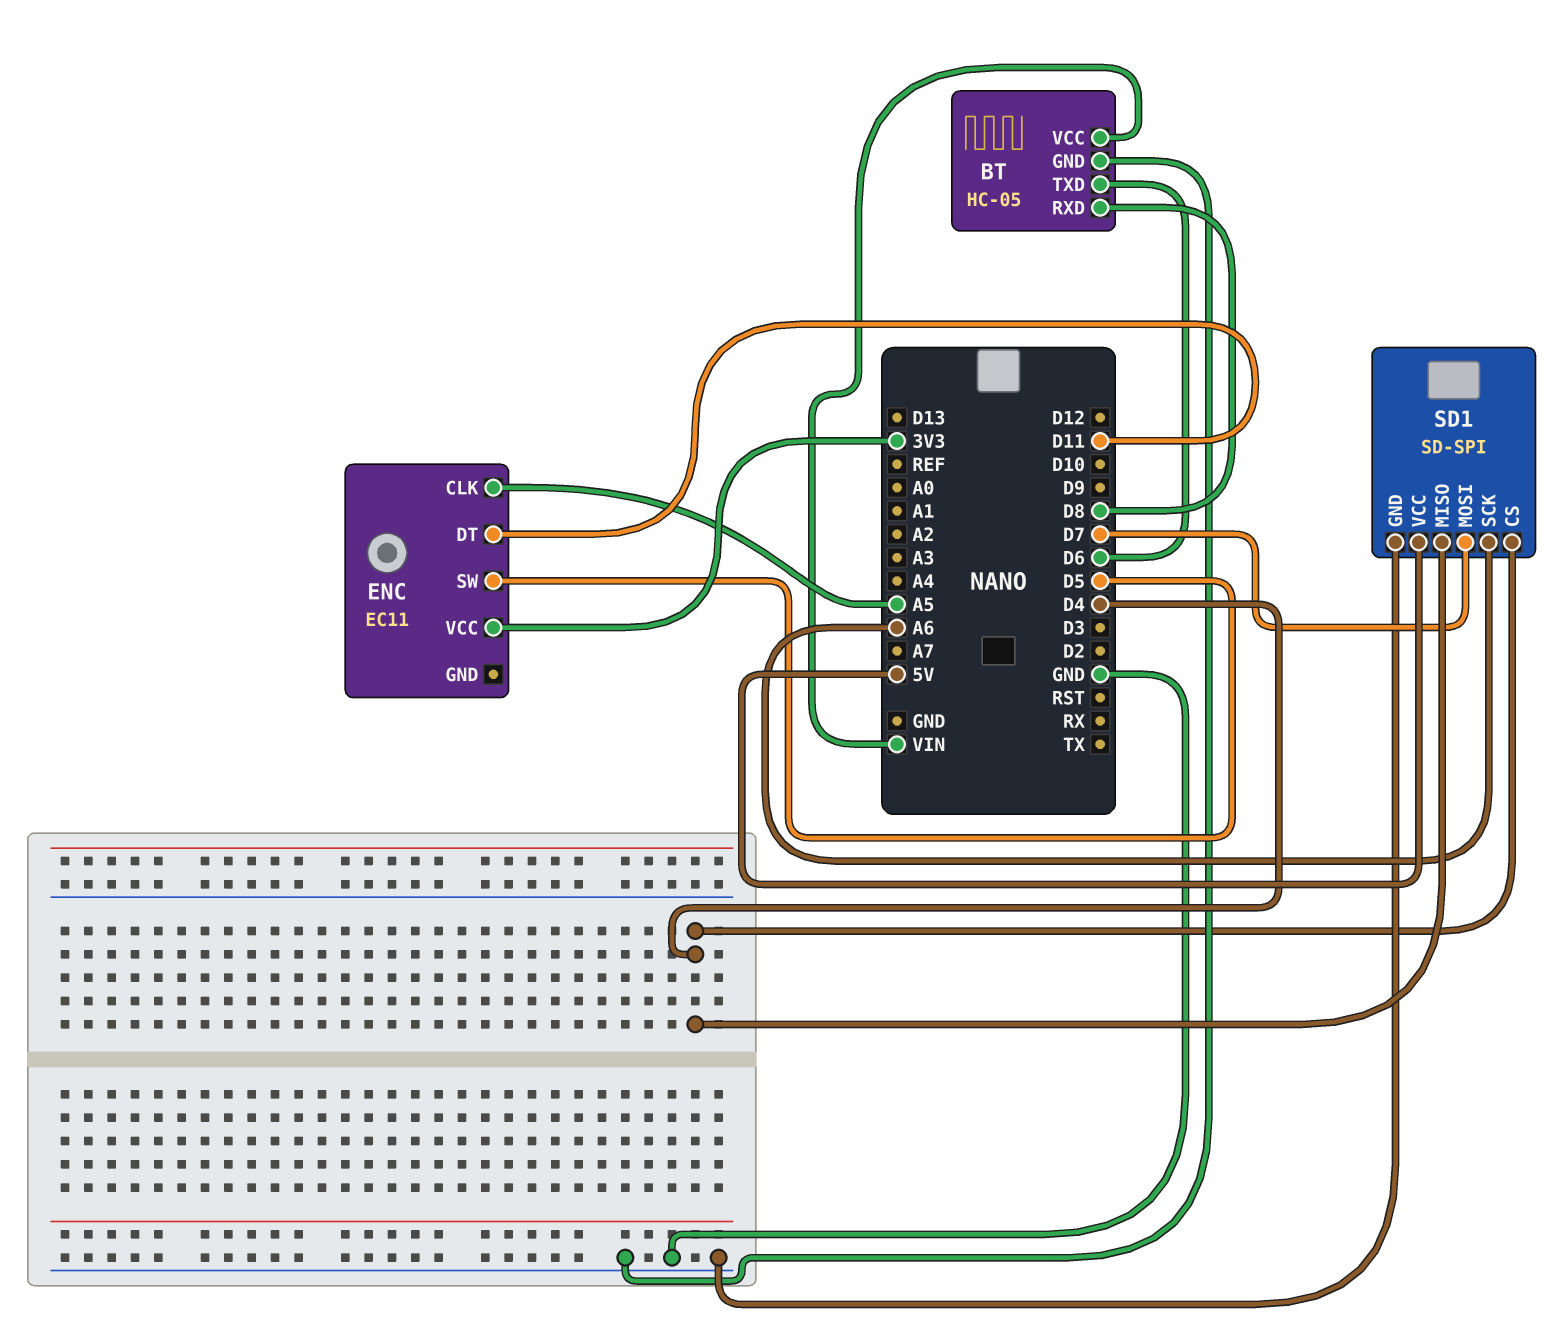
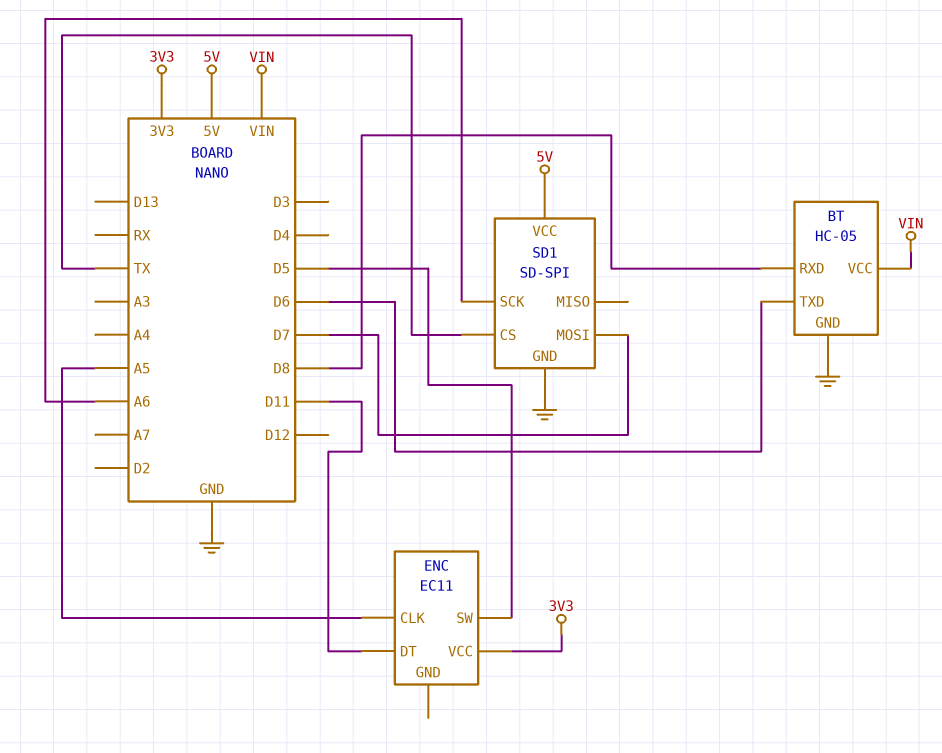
SD1 pin CS: D4 -> TX
SD1 pin MISO: D4 -> none

